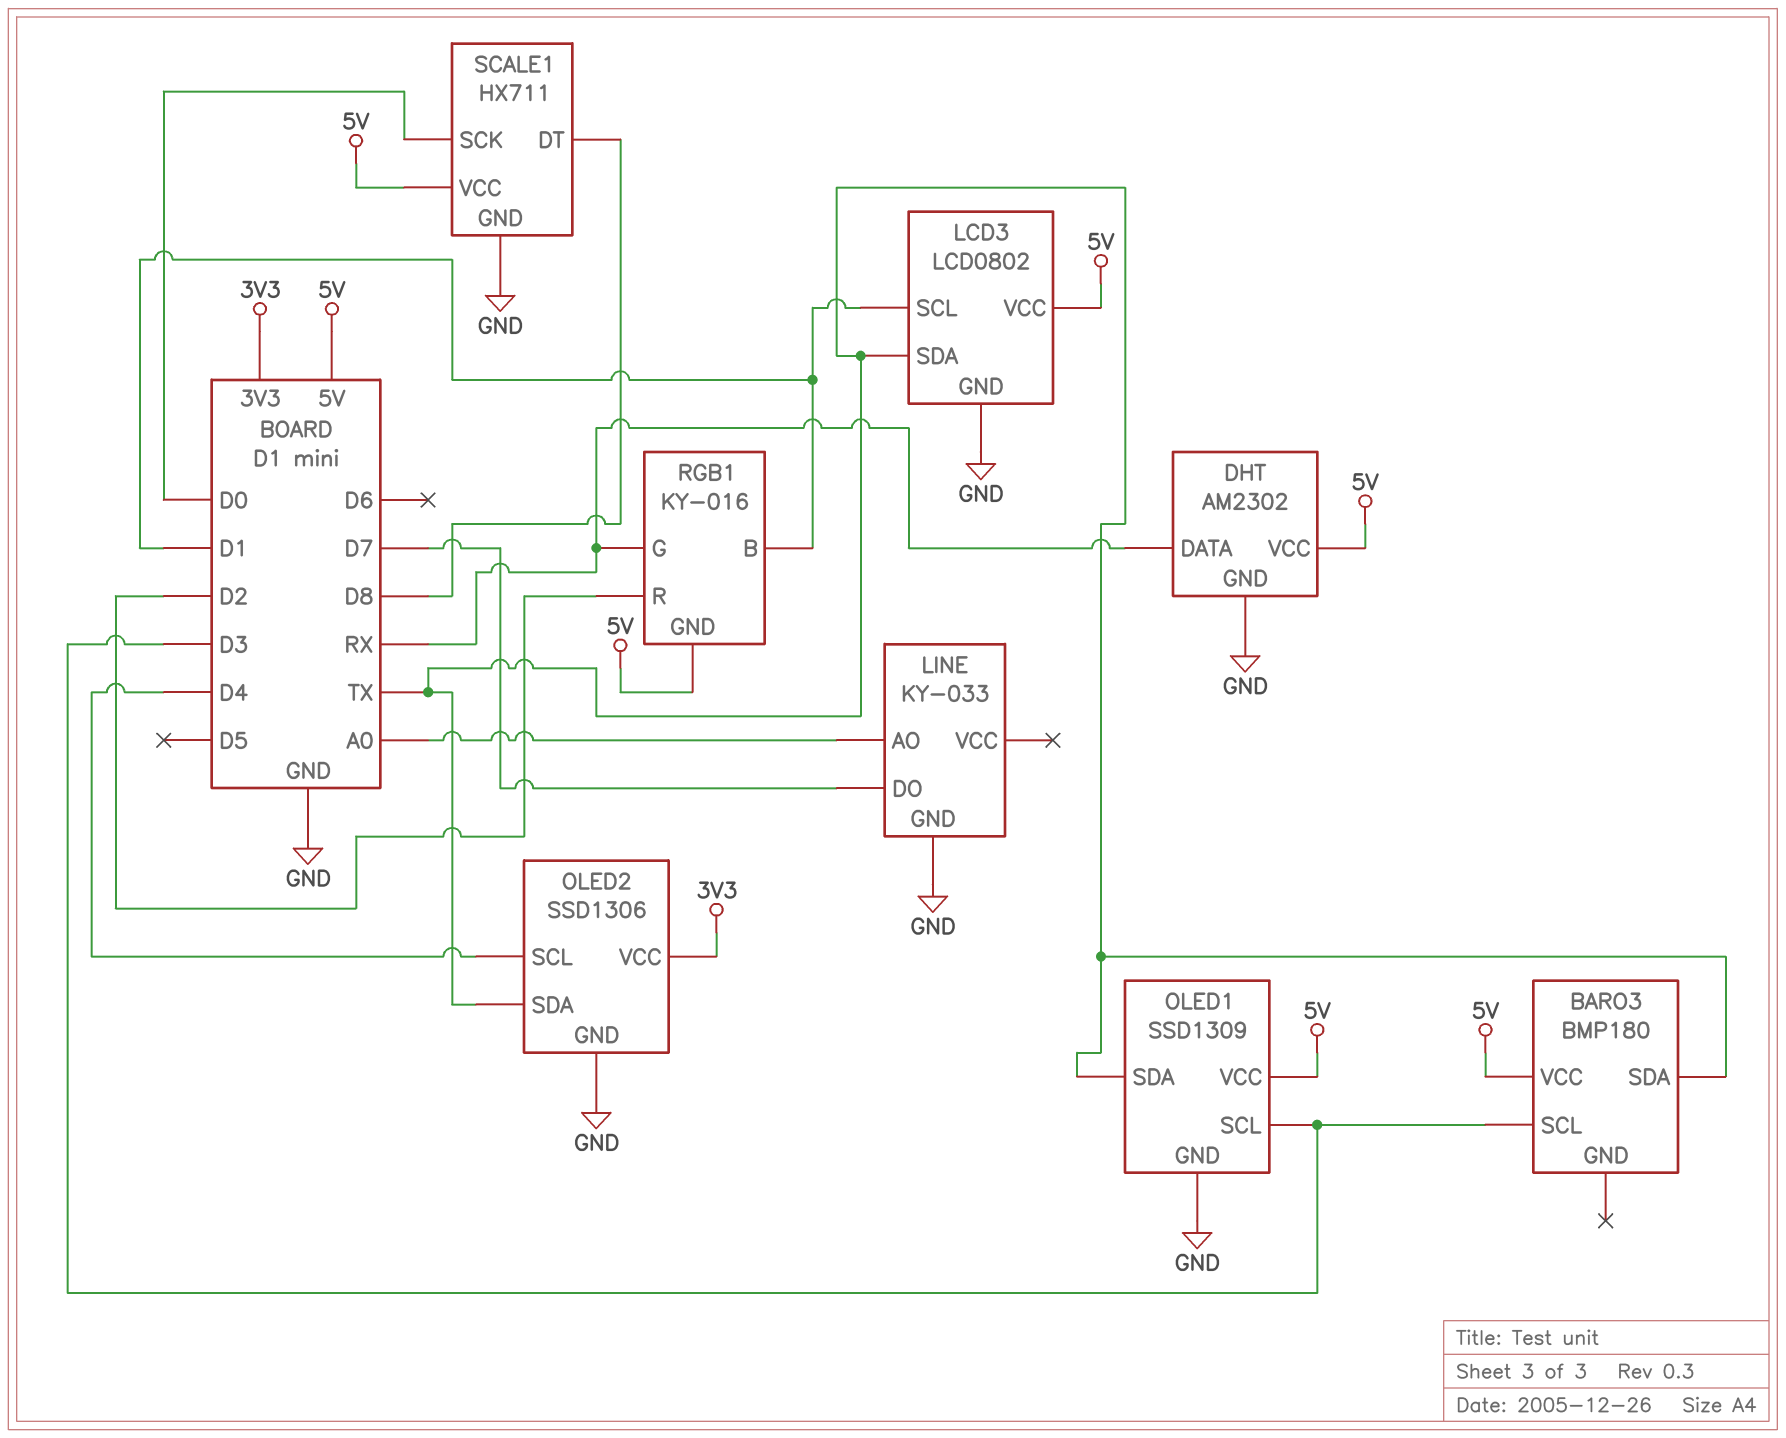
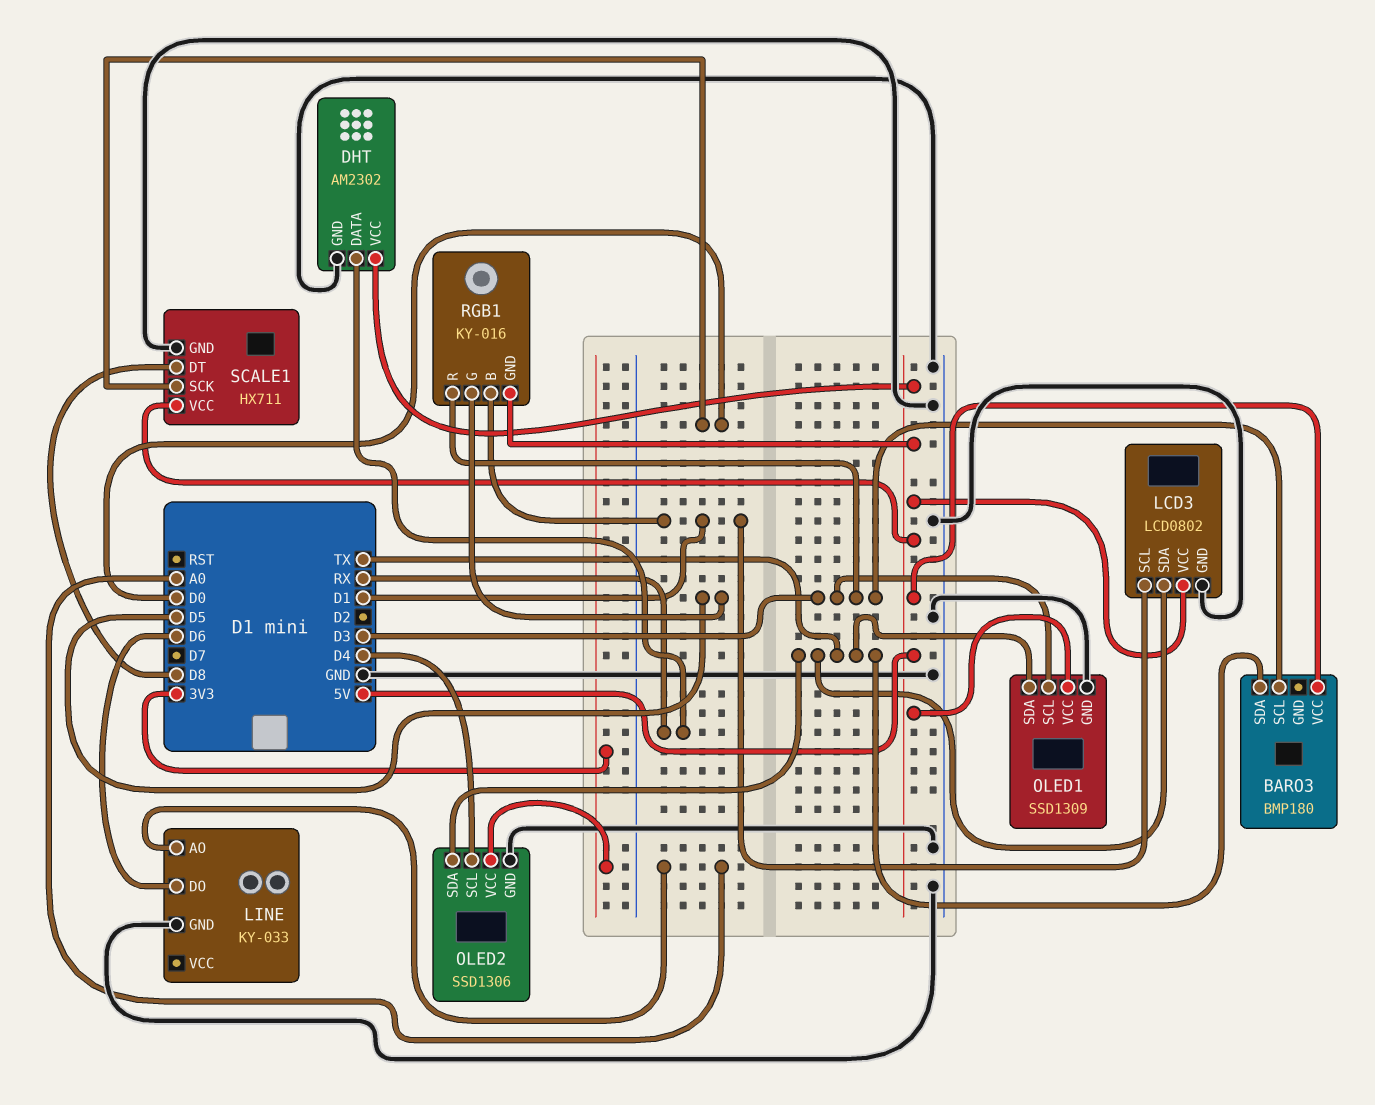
LINE pin DO: D7 -> D6
RGB1 pin G: RX -> D5
RGB1 pin R: D2 -> D3

